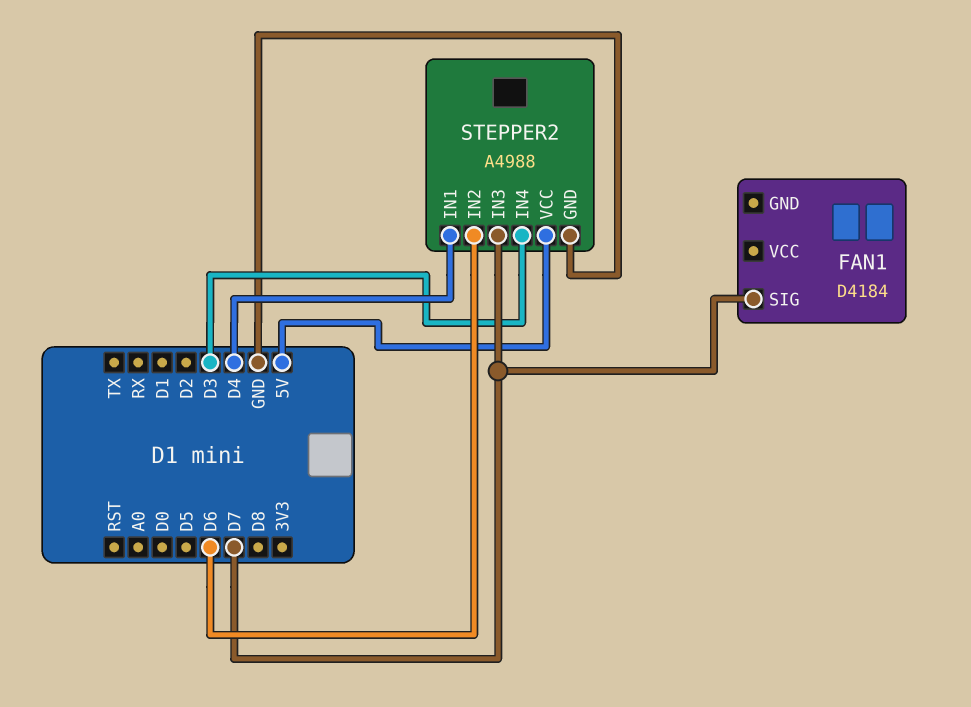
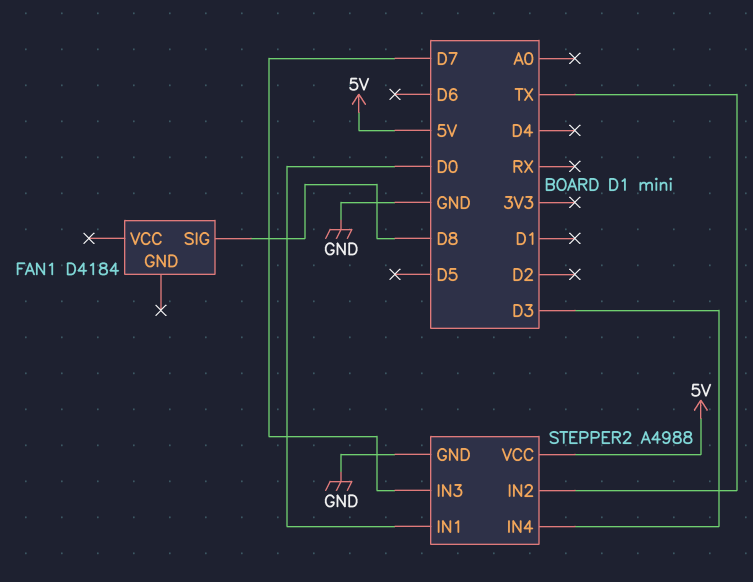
FAN1 pin SIG: D7 -> D8
STEPPER2 pin IN1: D4 -> D0
STEPPER2 pin IN2: D6 -> TX

